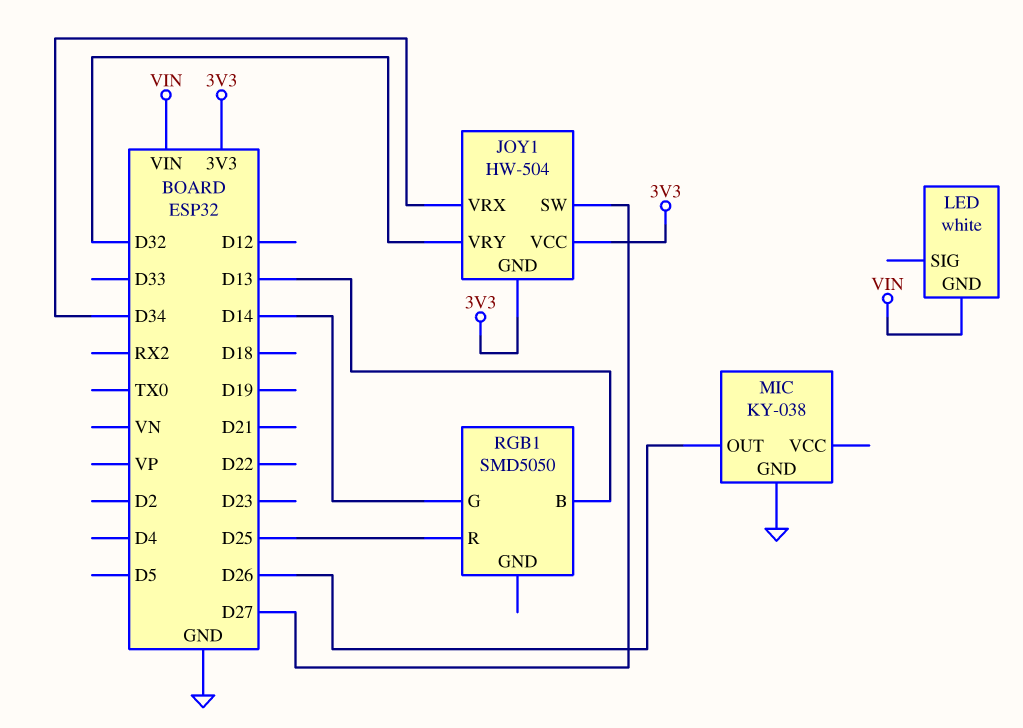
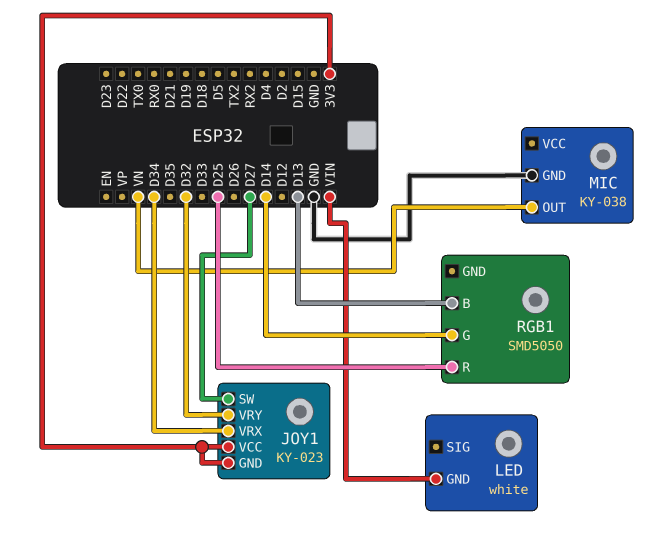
JOY1: HW-504 -> KY-023
MIC pin OUT: D26 -> VN

